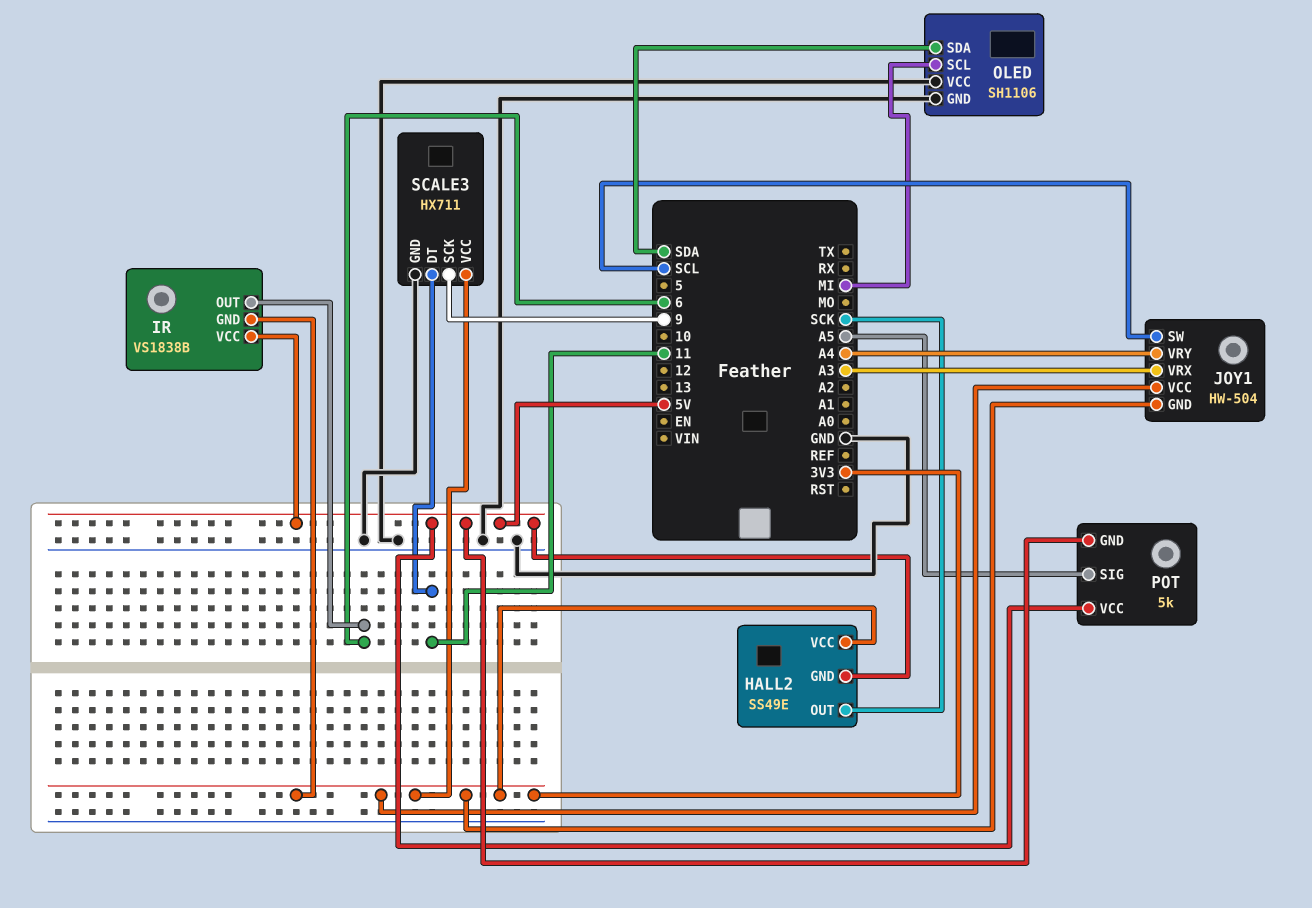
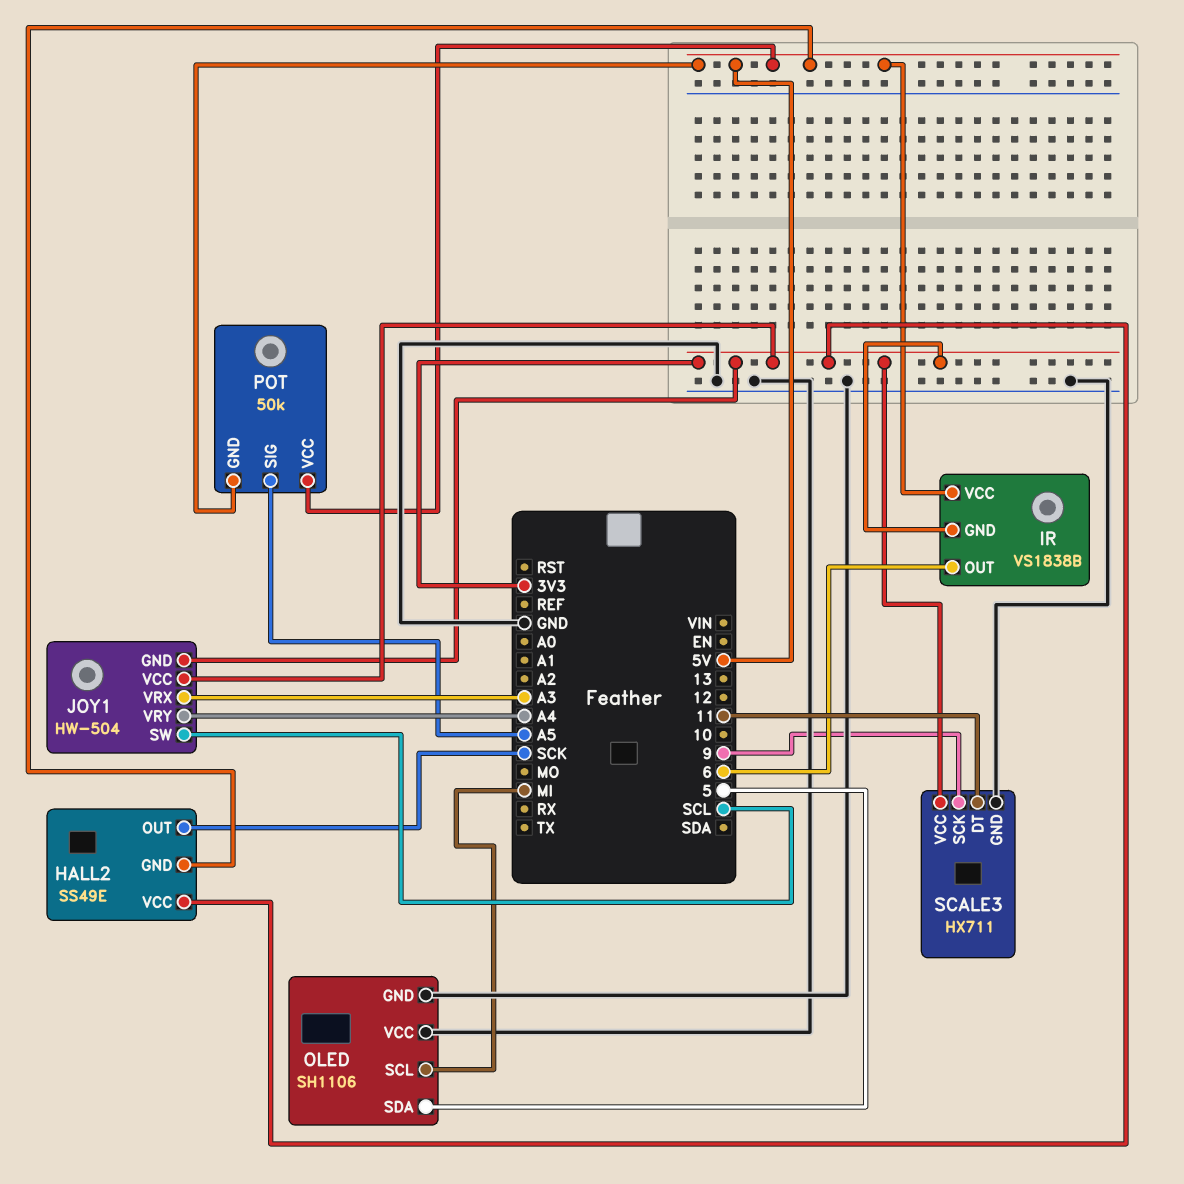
OLED pin SDA: SDA -> 5
POT: 5k -> 50k

